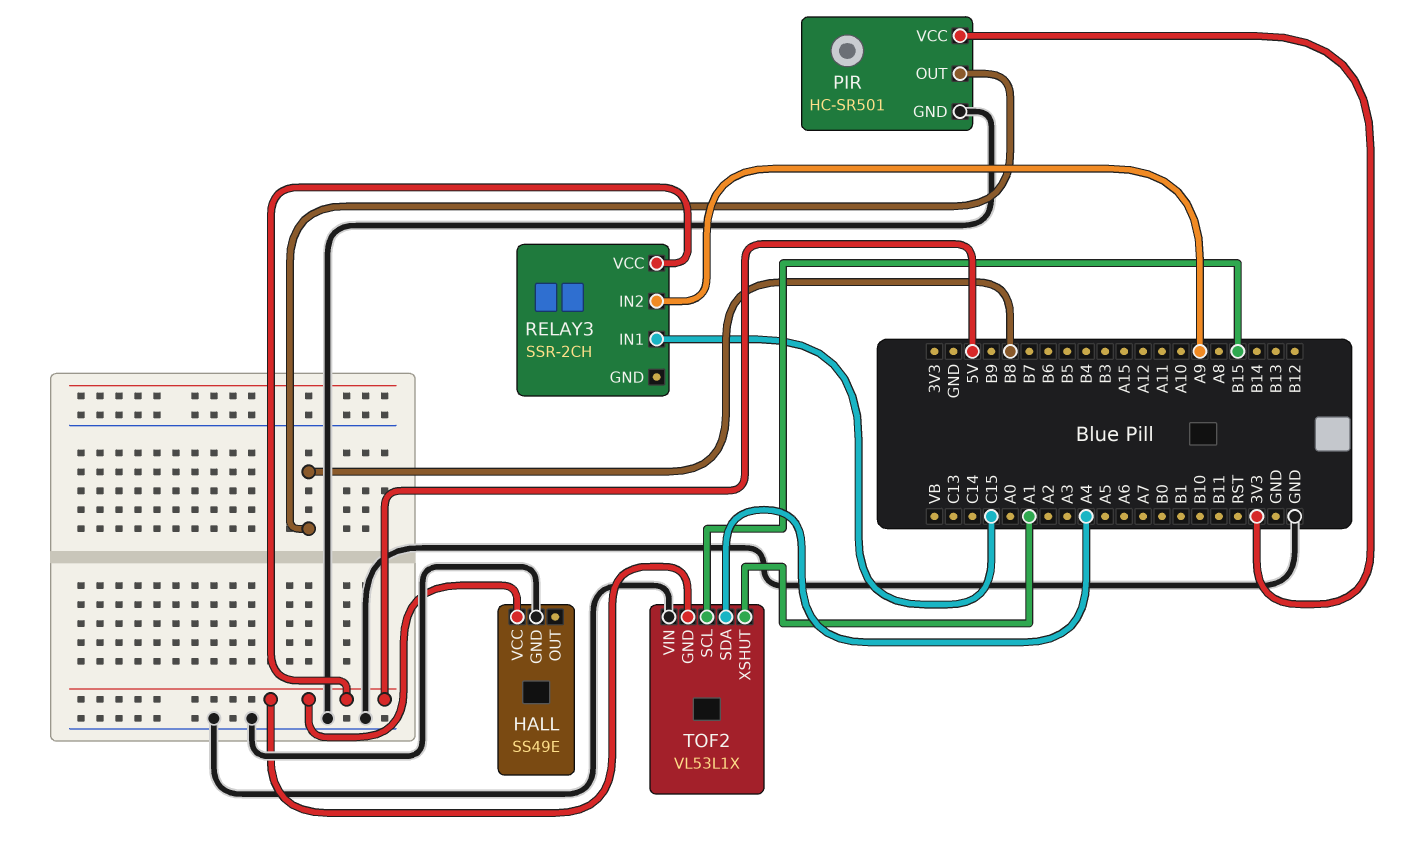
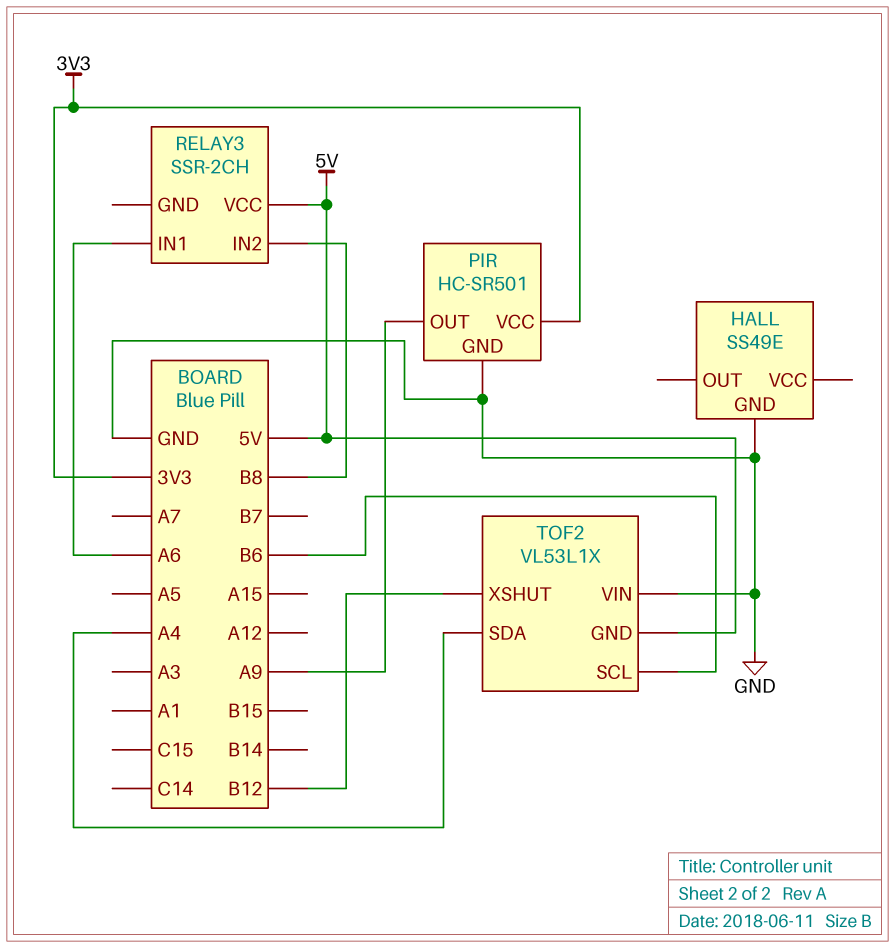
HALL pin VCC: 5V -> none
PIR pin OUT: B8 -> A9
RELAY3 pin IN1: C15 -> A6
RELAY3 pin IN2: A9 -> B8
TOF2 pin SCL: B15 -> B6
TOF2 pin XSHUT: A1 -> B12

